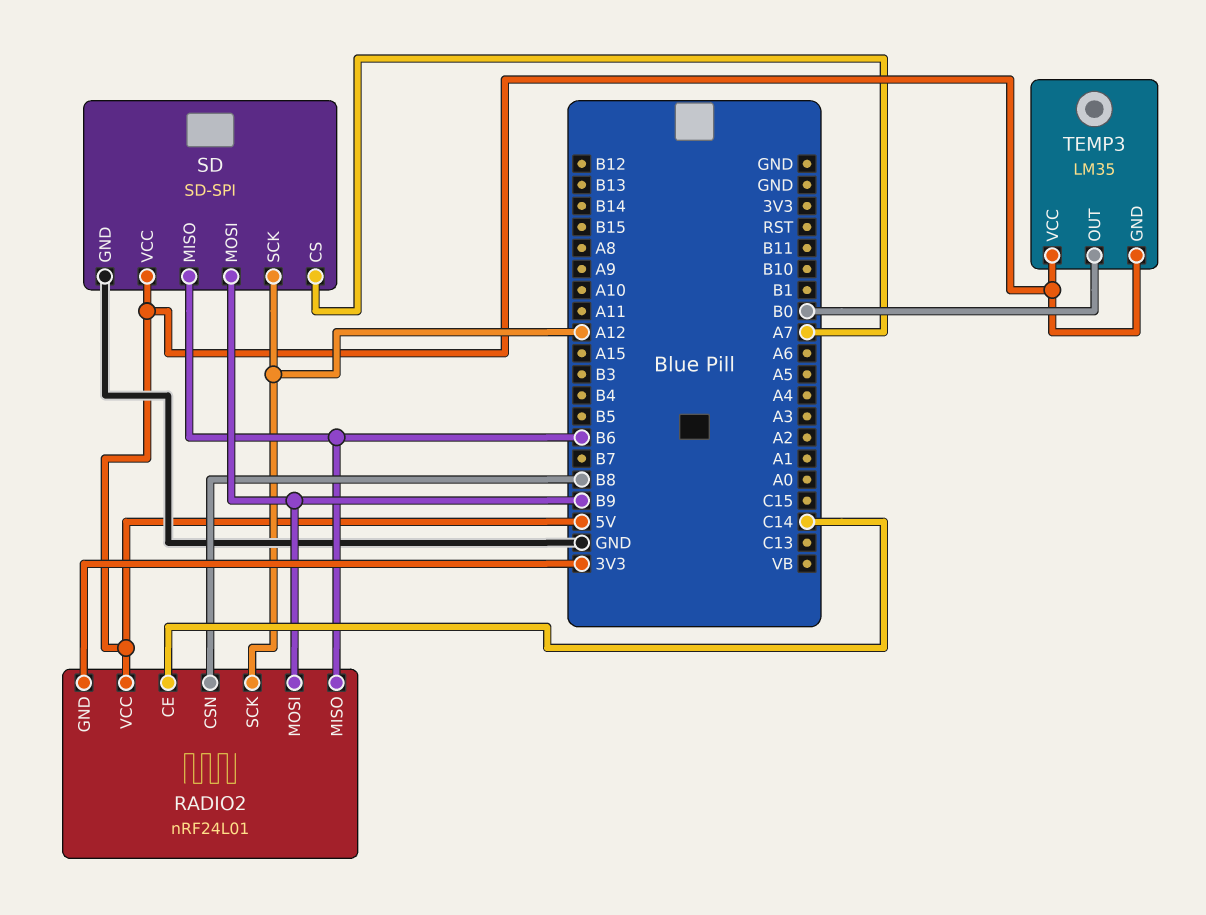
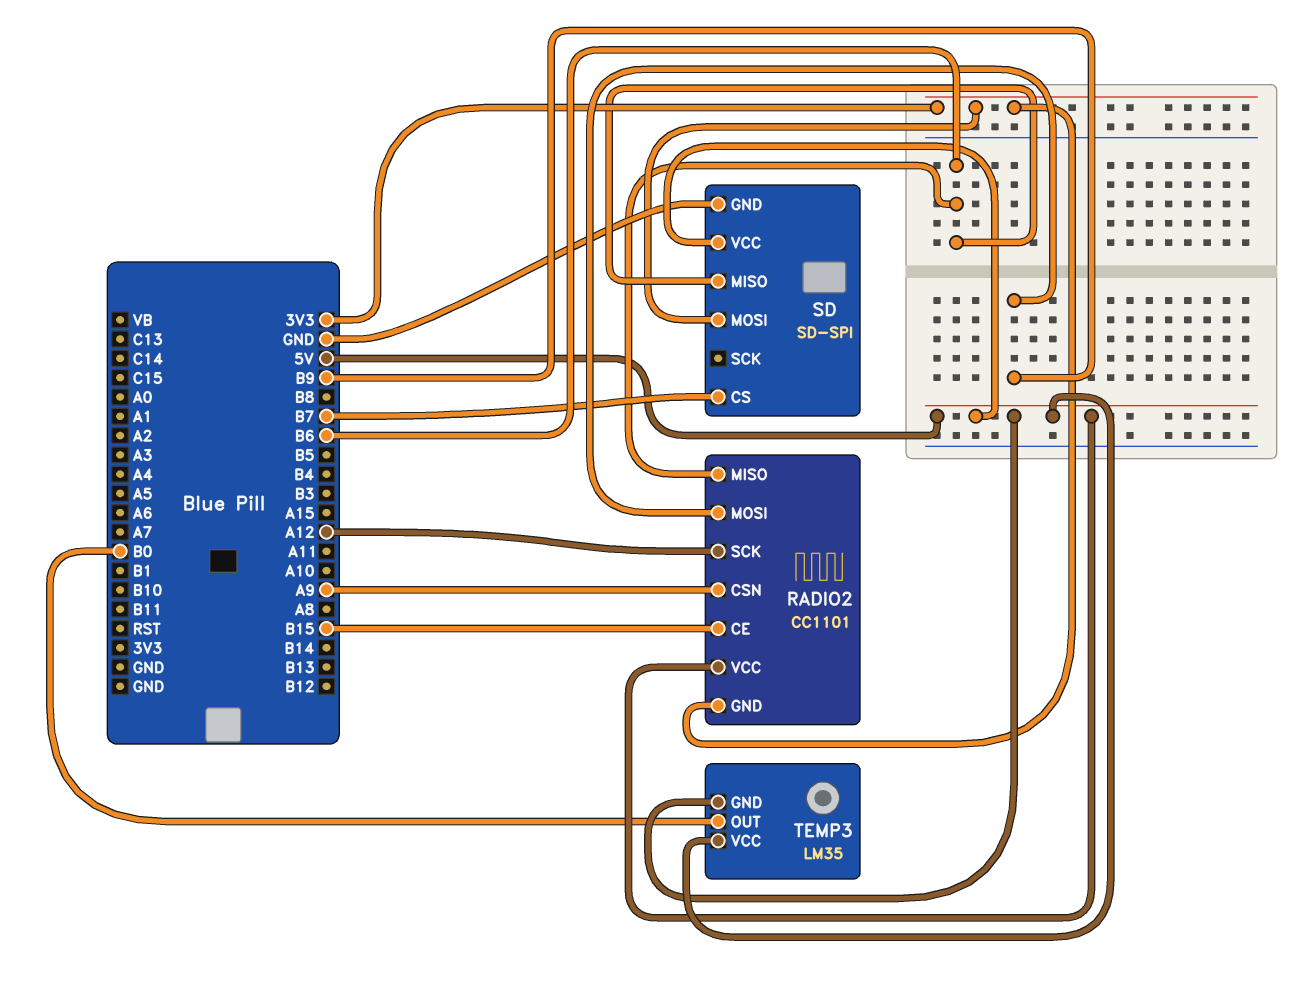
RADIO2: nRF24L01 -> CC1101
RADIO2 pin CE: C14 -> B15
RADIO2 pin CSN: B8 -> A9
SD pin CS: A7 -> B7
SD pin MOSI: B9 -> 3V3
SD pin SCK: A12 -> none

